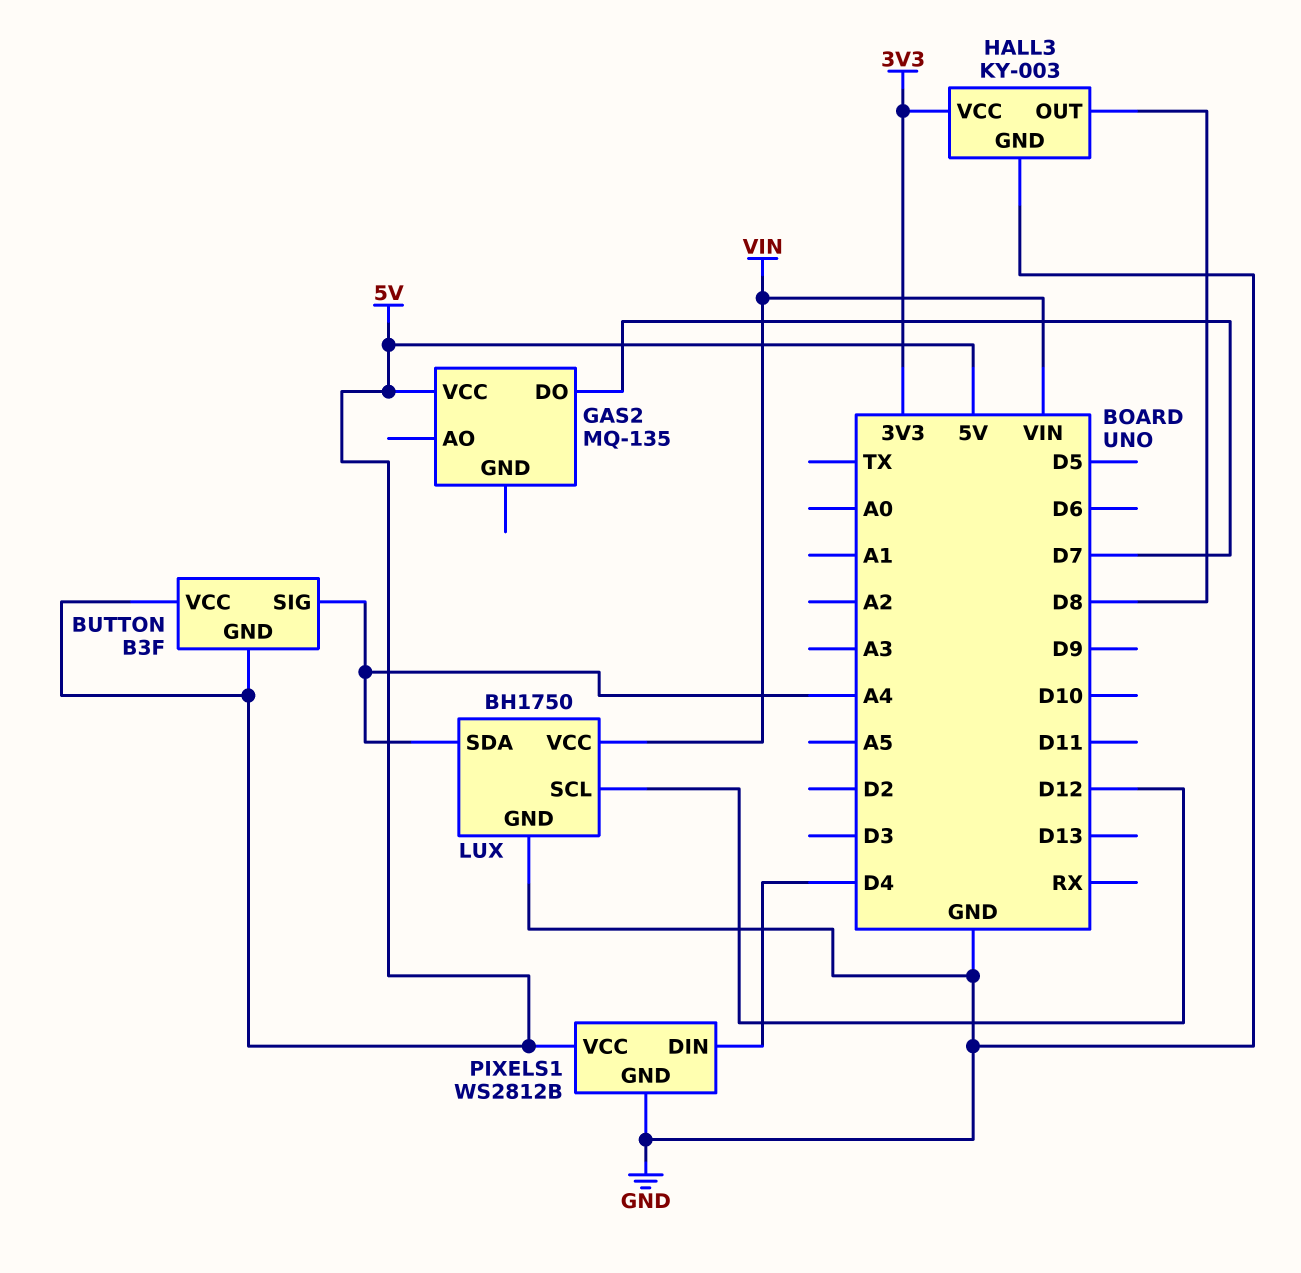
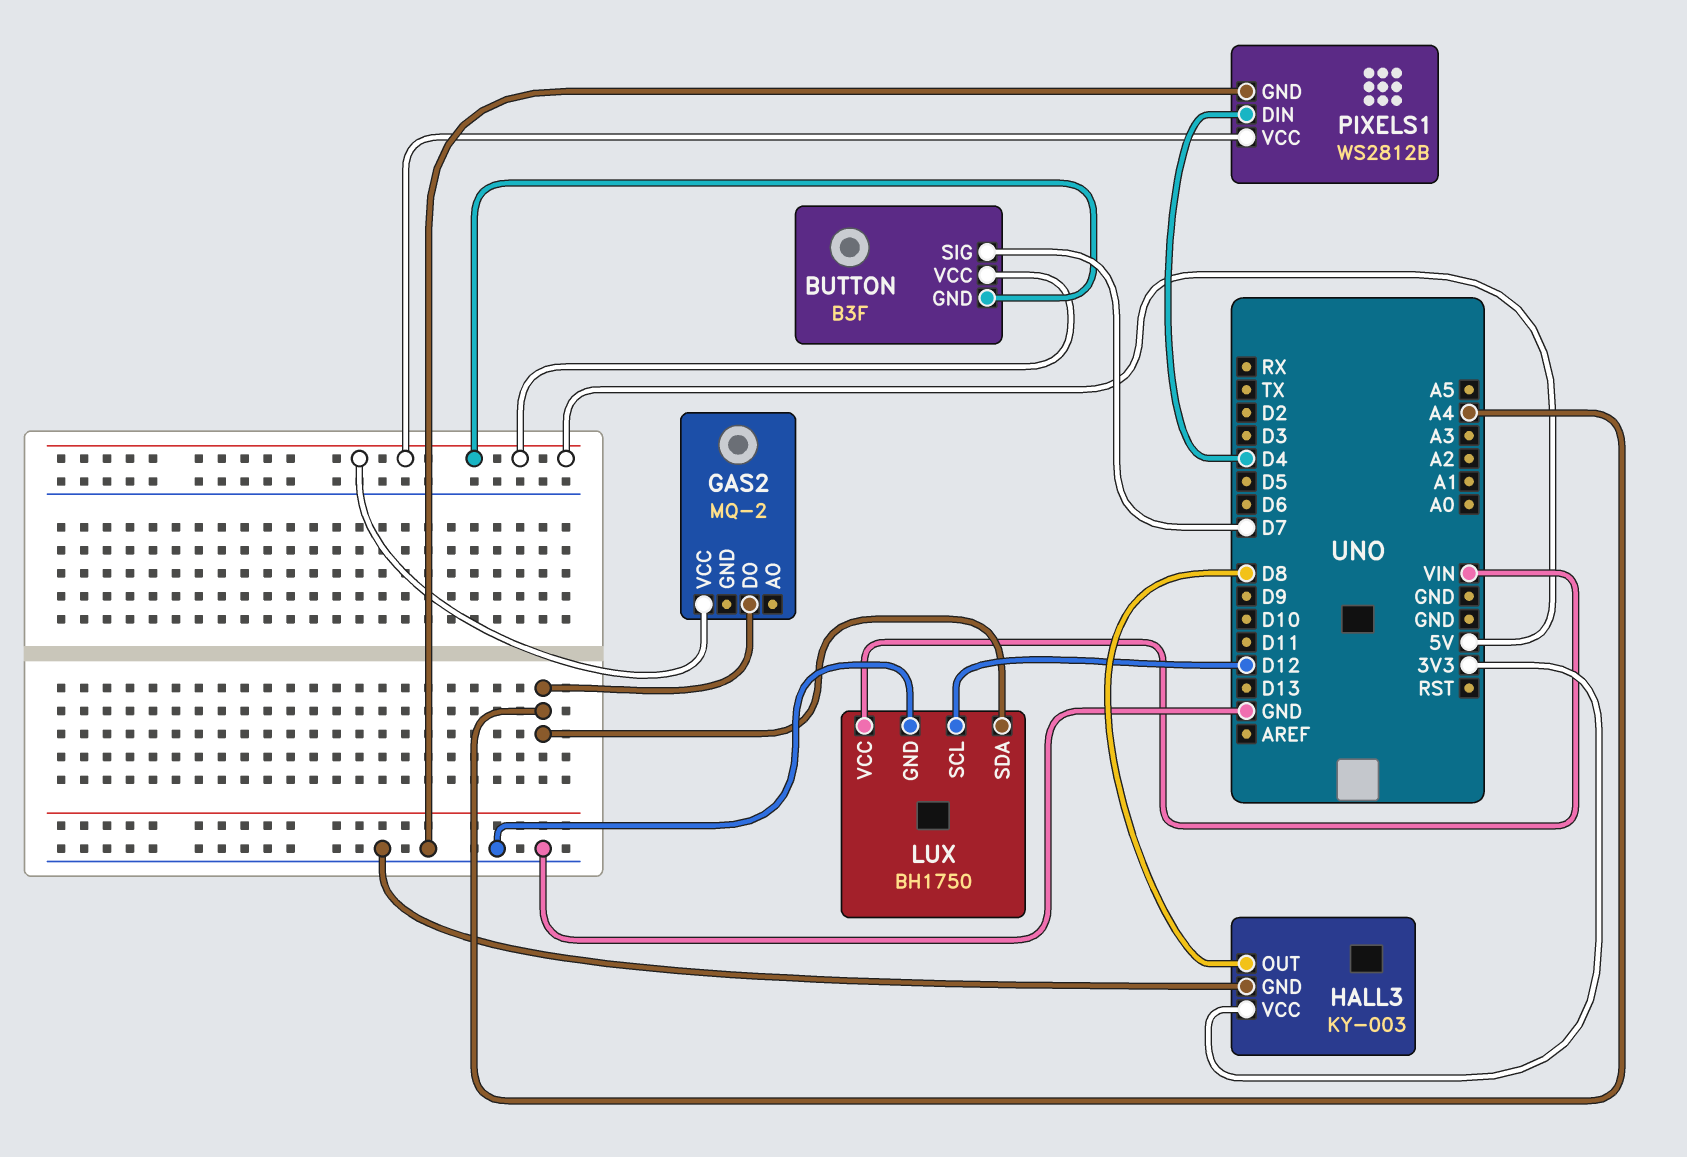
BUTTON pin SIG: A4 -> D7
GAS2: MQ-135 -> MQ-2
GAS2 pin DO: D7 -> A4

